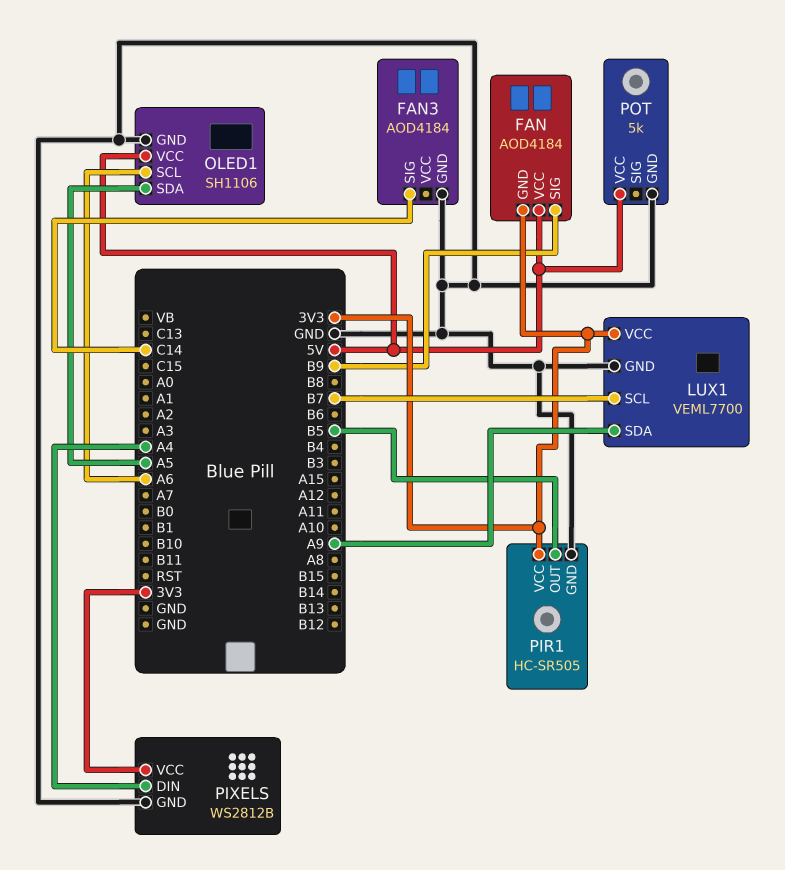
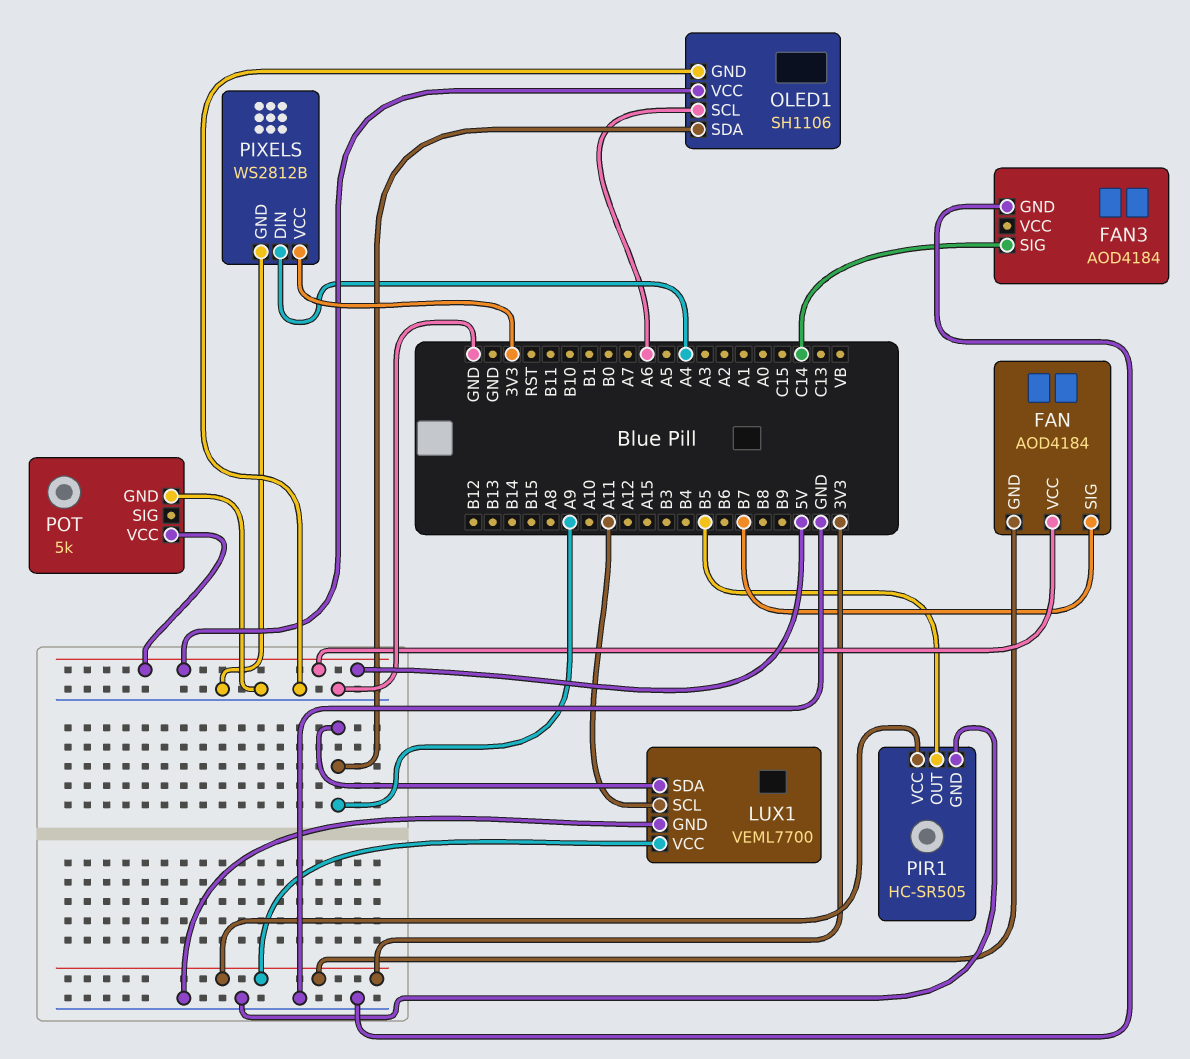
FAN pin SIG: B9 -> B7
LUX1 pin SCL: B7 -> A11
OLED1 pin SDA: A5 -> A9

